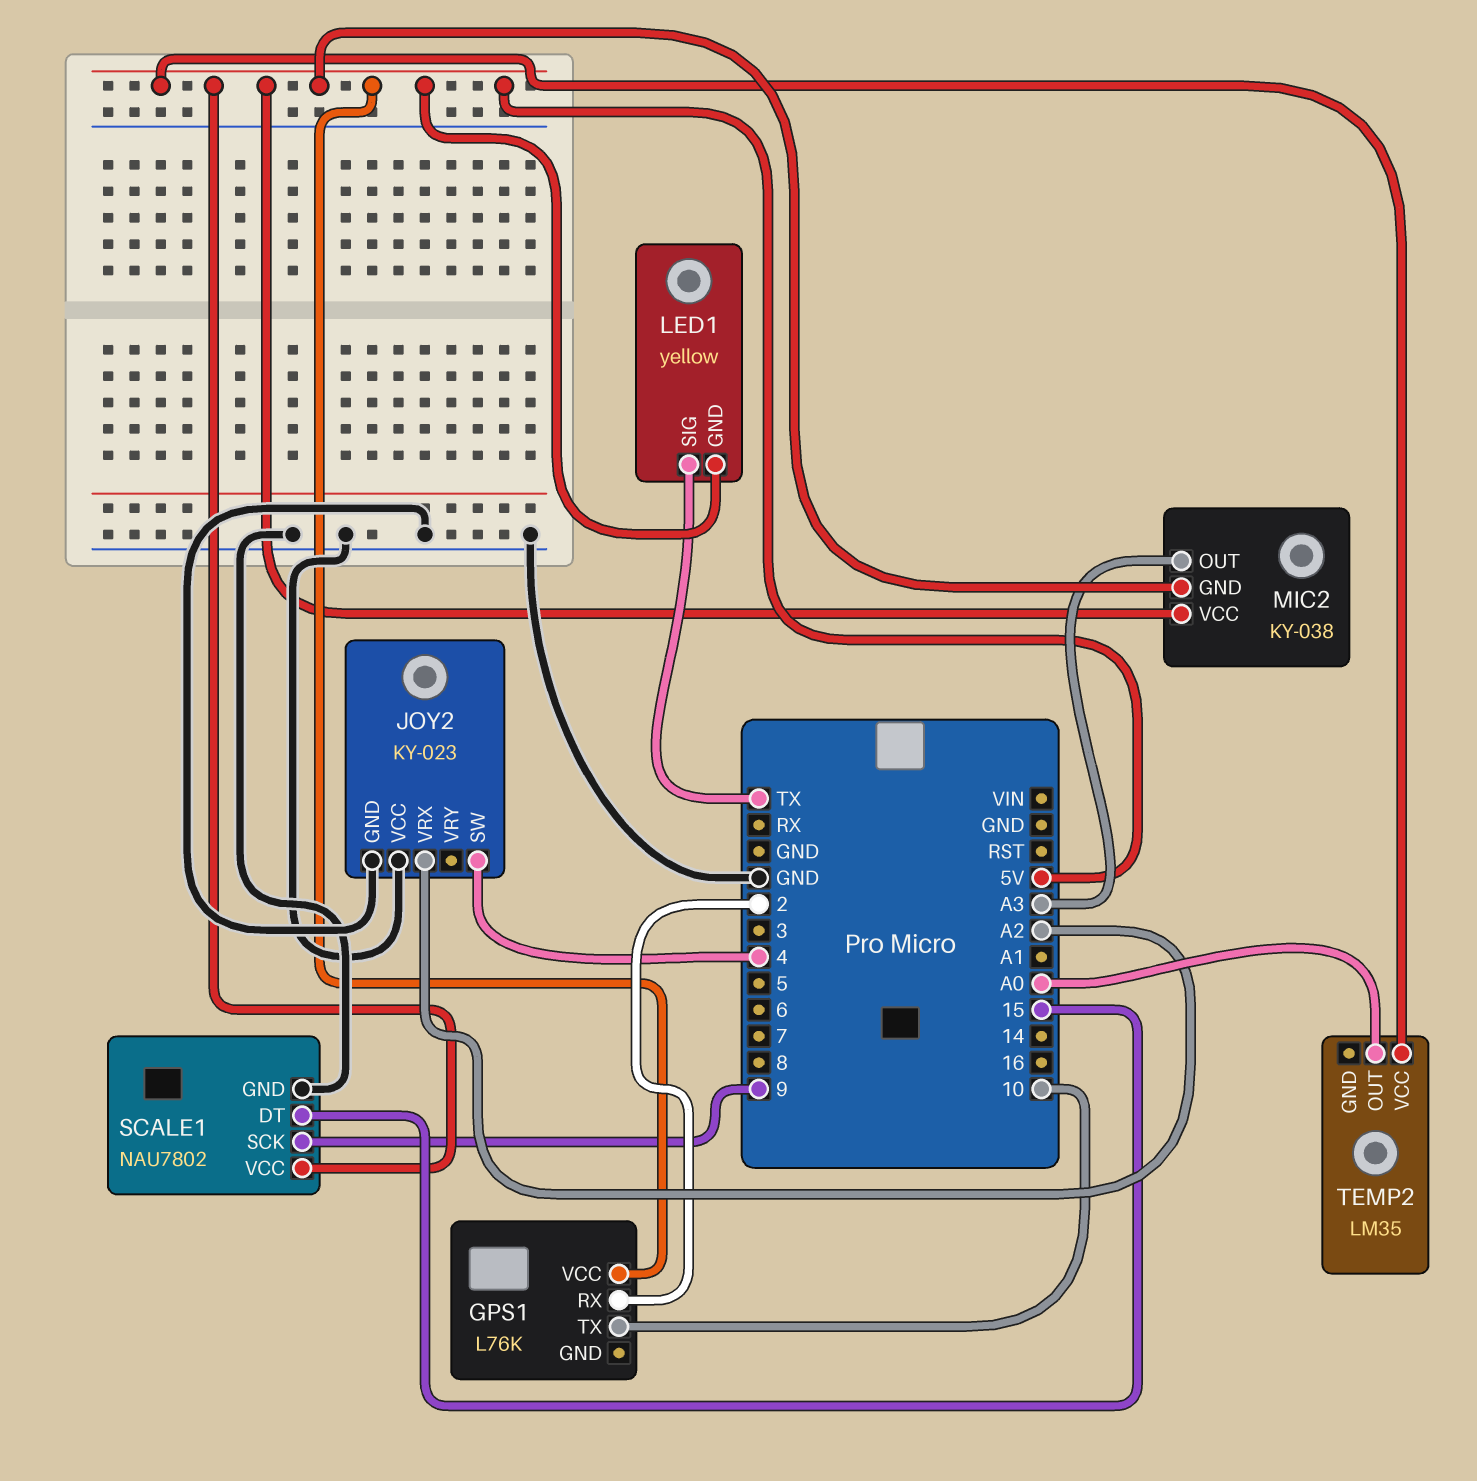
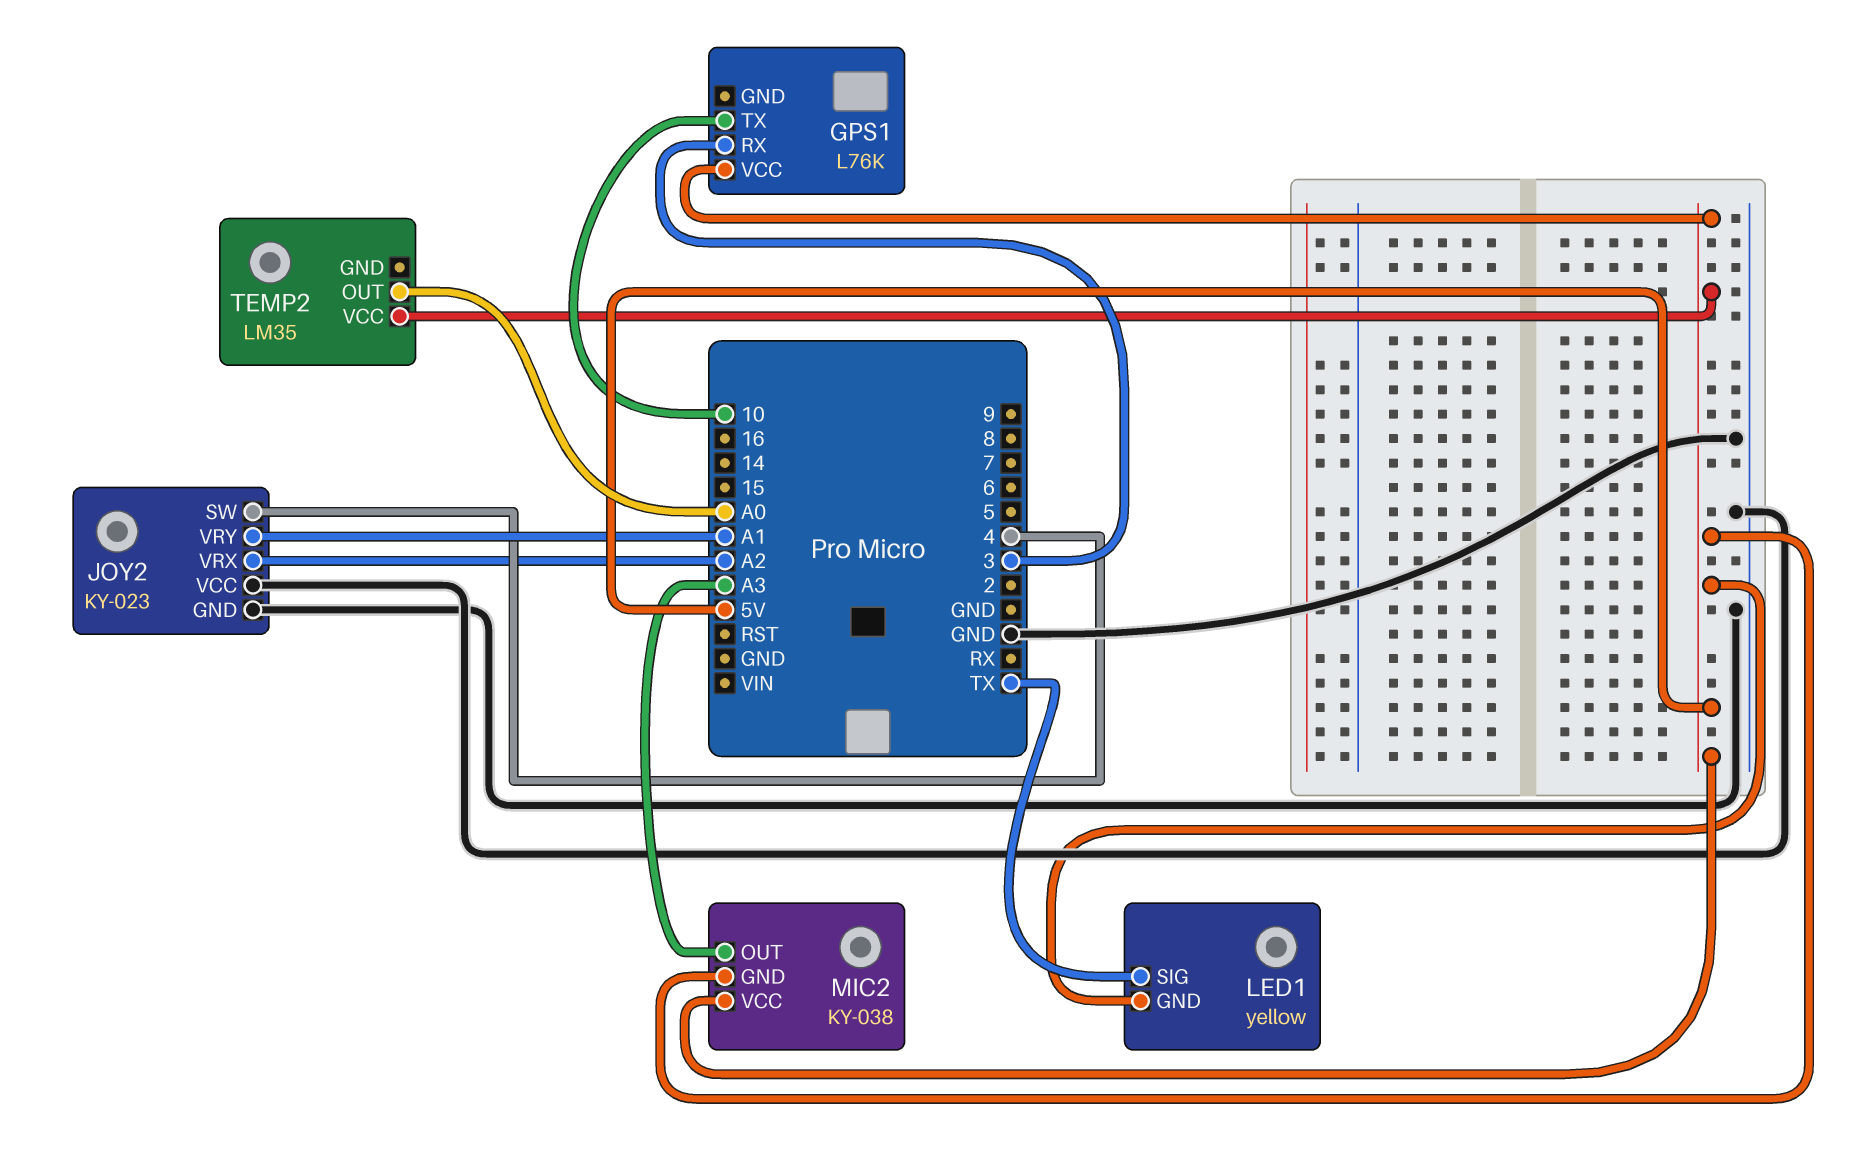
GPS1 pin RX: 2 -> 3
JOY2 pin VRY: none -> A1
SCALE1: NAU7802 -> none
SCALE1 pin DT: 15 -> none
SCALE1 pin GND: GND -> none
SCALE1 pin SCK: 9 -> none
SCALE1 pin VCC: 5V -> none

